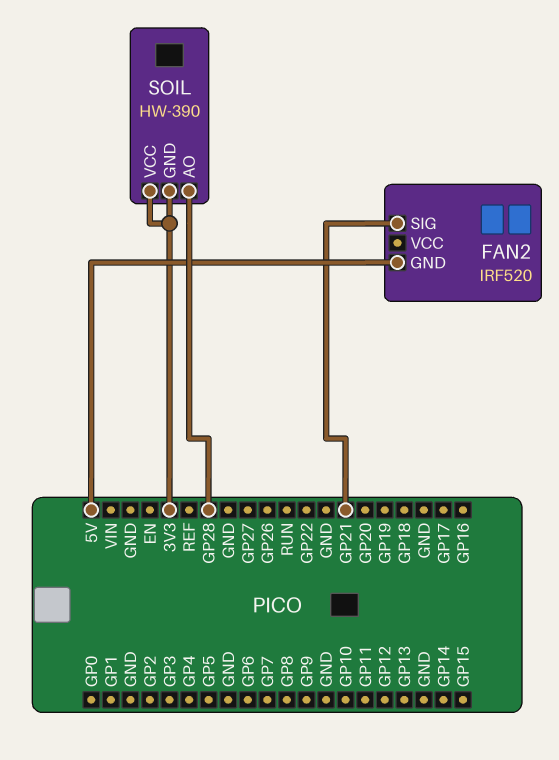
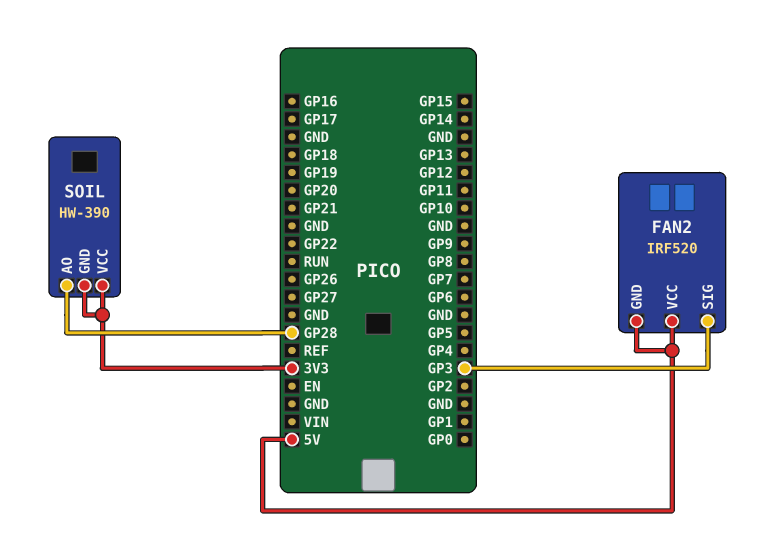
FAN2 pin SIG: GP21 -> GP3
FAN2 pin VCC: none -> 5V

